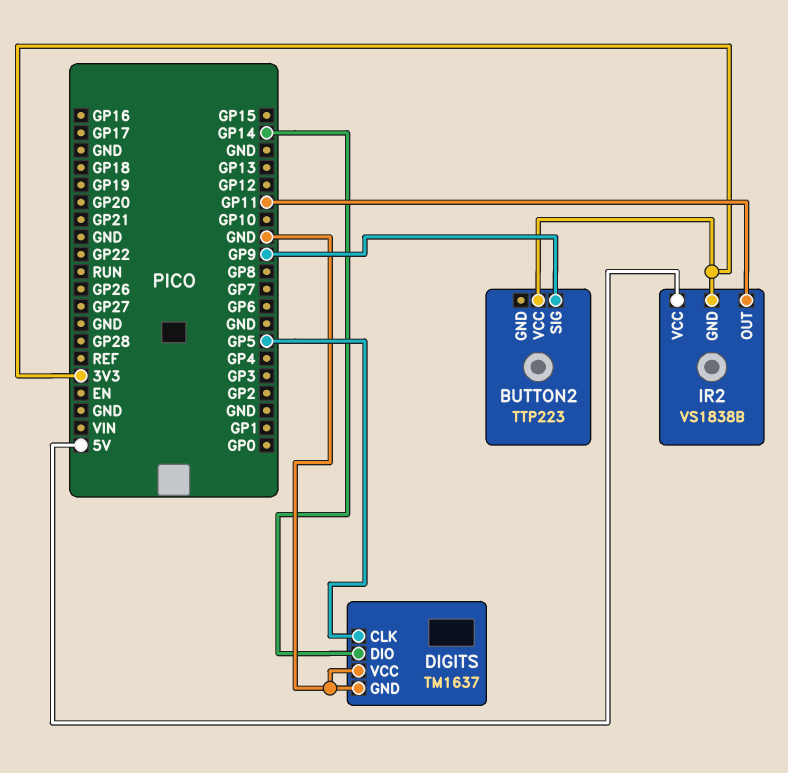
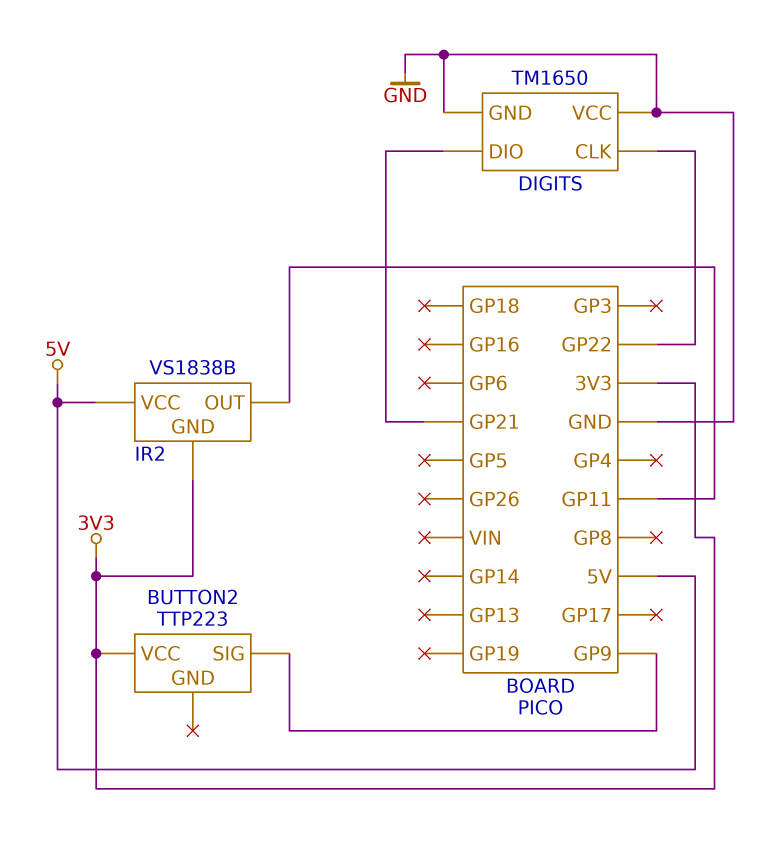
DIGITS: TM1637 -> TM1650
DIGITS pin CLK: GP5 -> GP22
DIGITS pin DIO: GP14 -> GP21

